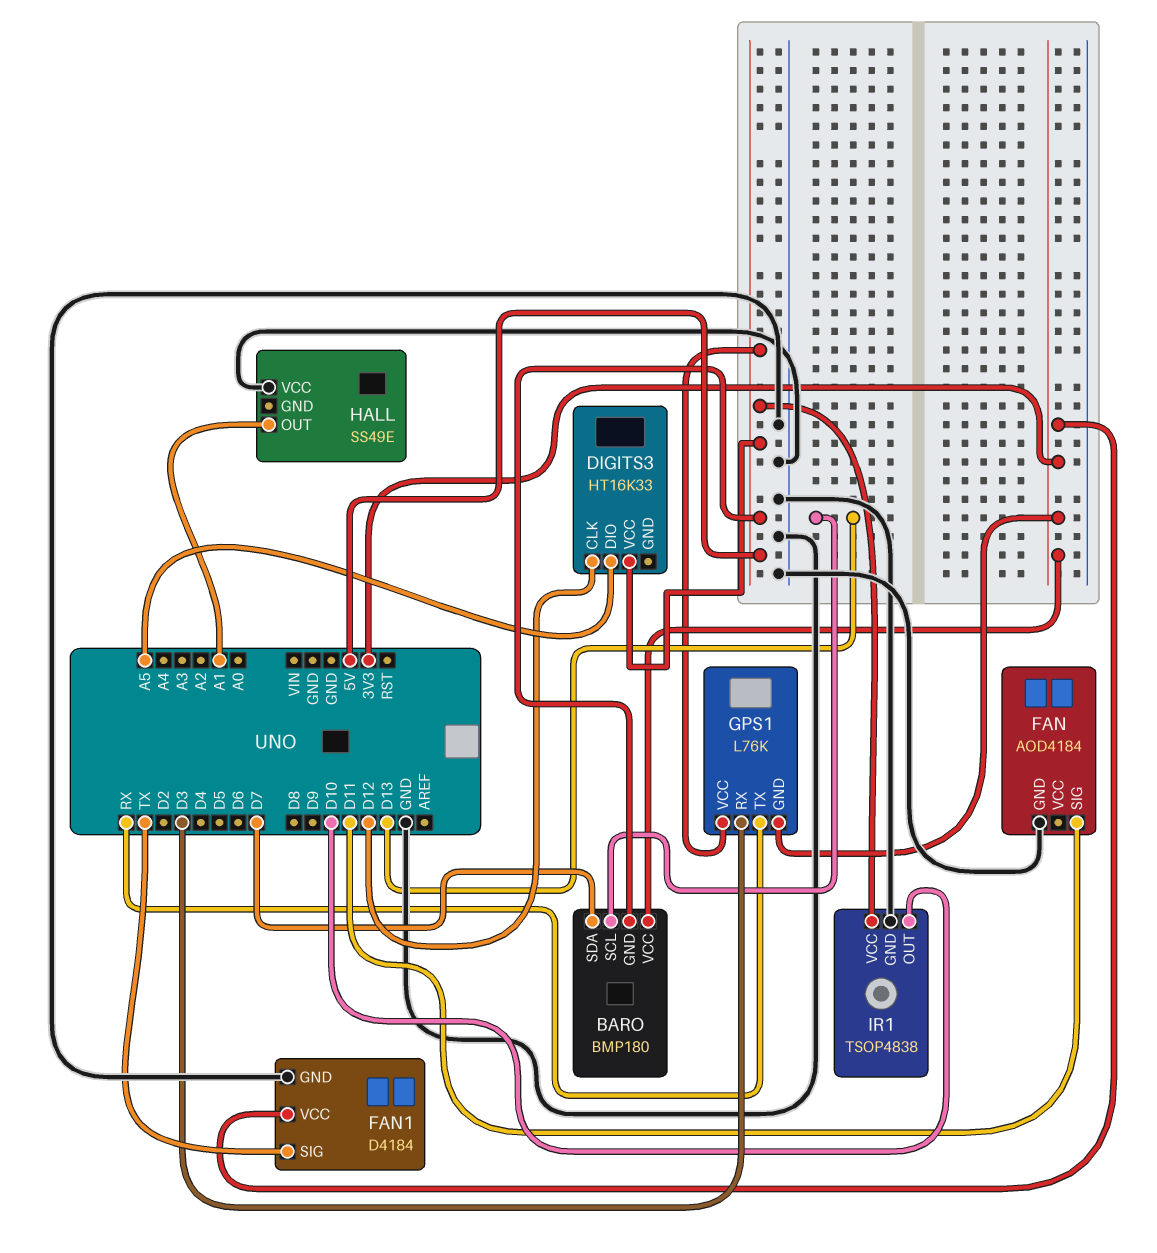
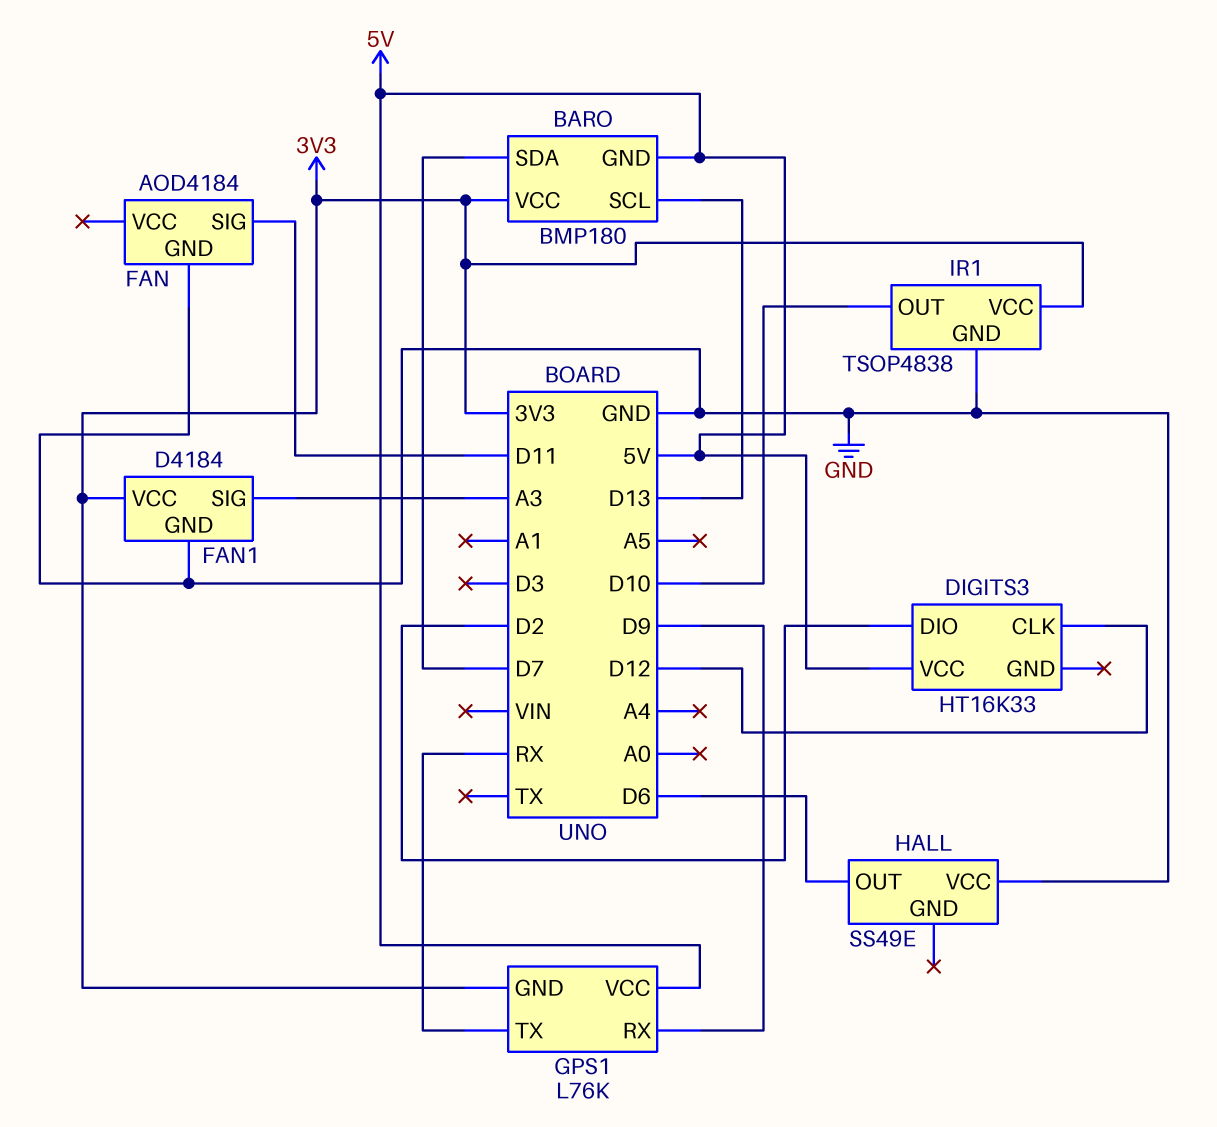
DIGITS3 pin DIO: A5 -> D2
FAN1 pin SIG: TX -> A3
GPS1 pin RX: D3 -> D9
HALL pin OUT: A1 -> D6
IR1 pin VCC: 5V -> 3V3

